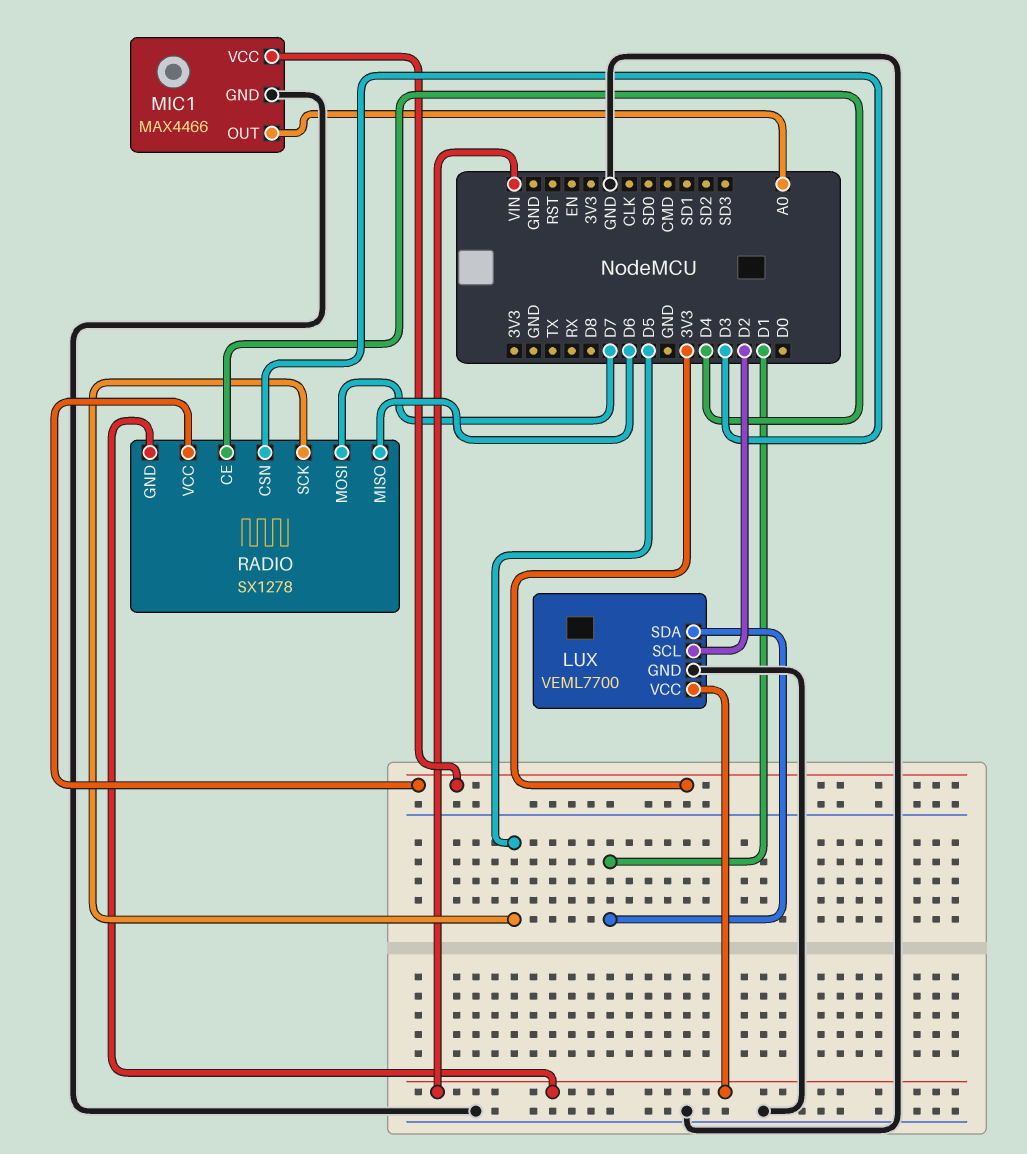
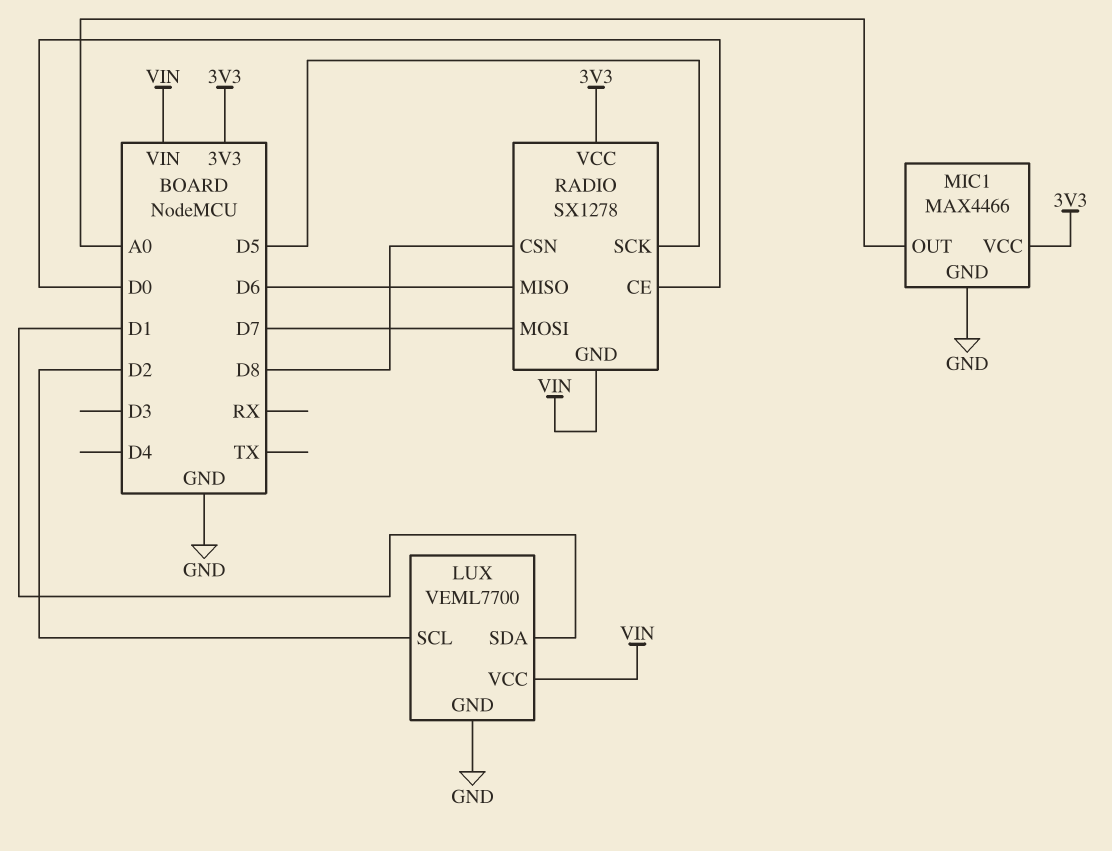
RADIO pin CE: D4 -> D0
RADIO pin CSN: D3 -> D8

